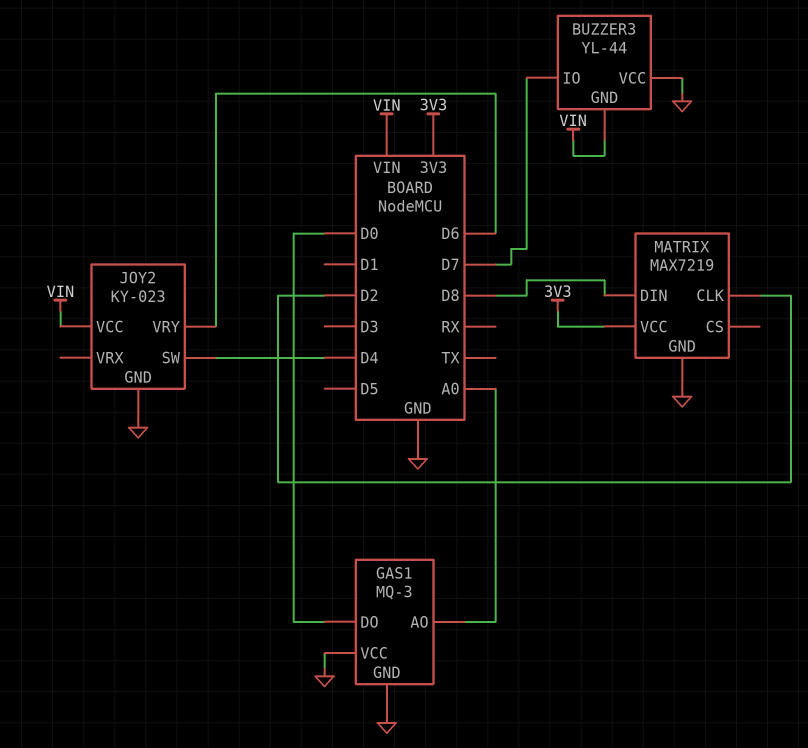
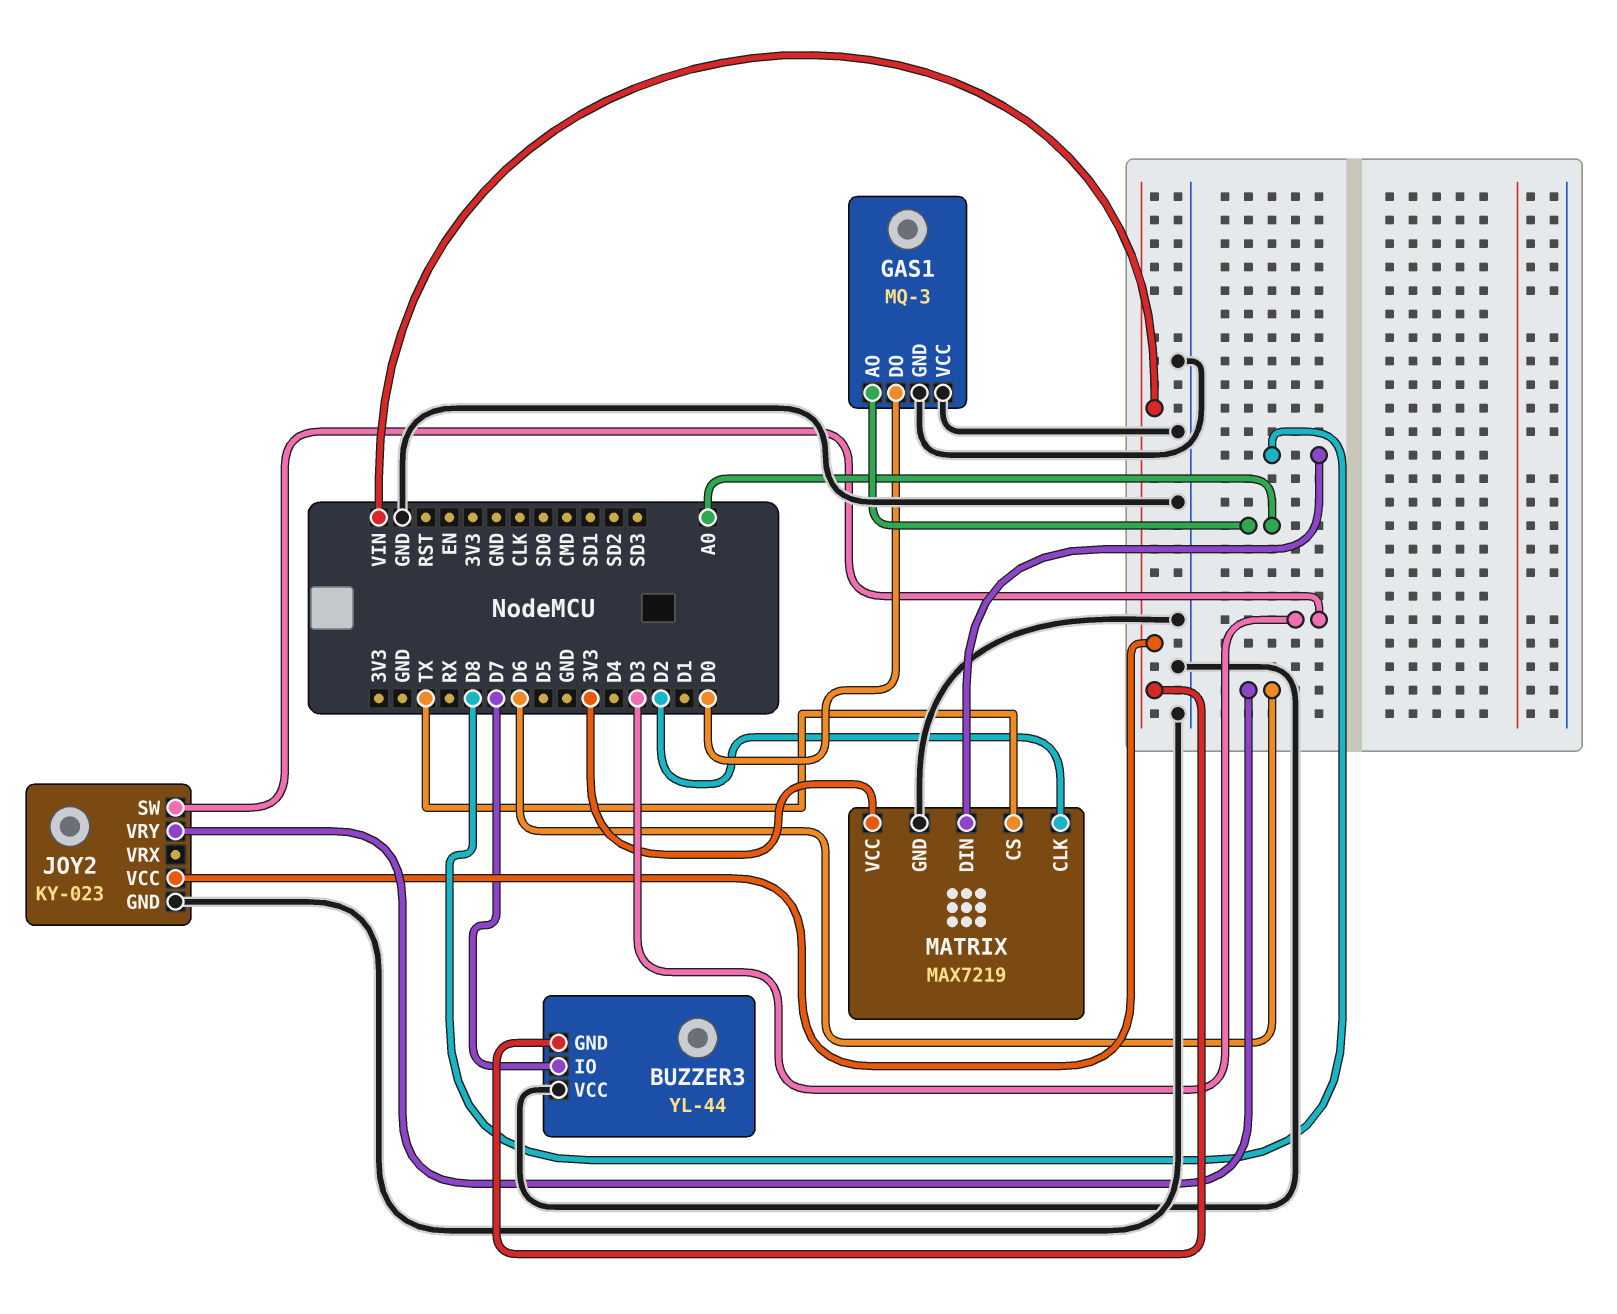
JOY2 pin SW: D4 -> D3
MATRIX pin CS: none -> TX

